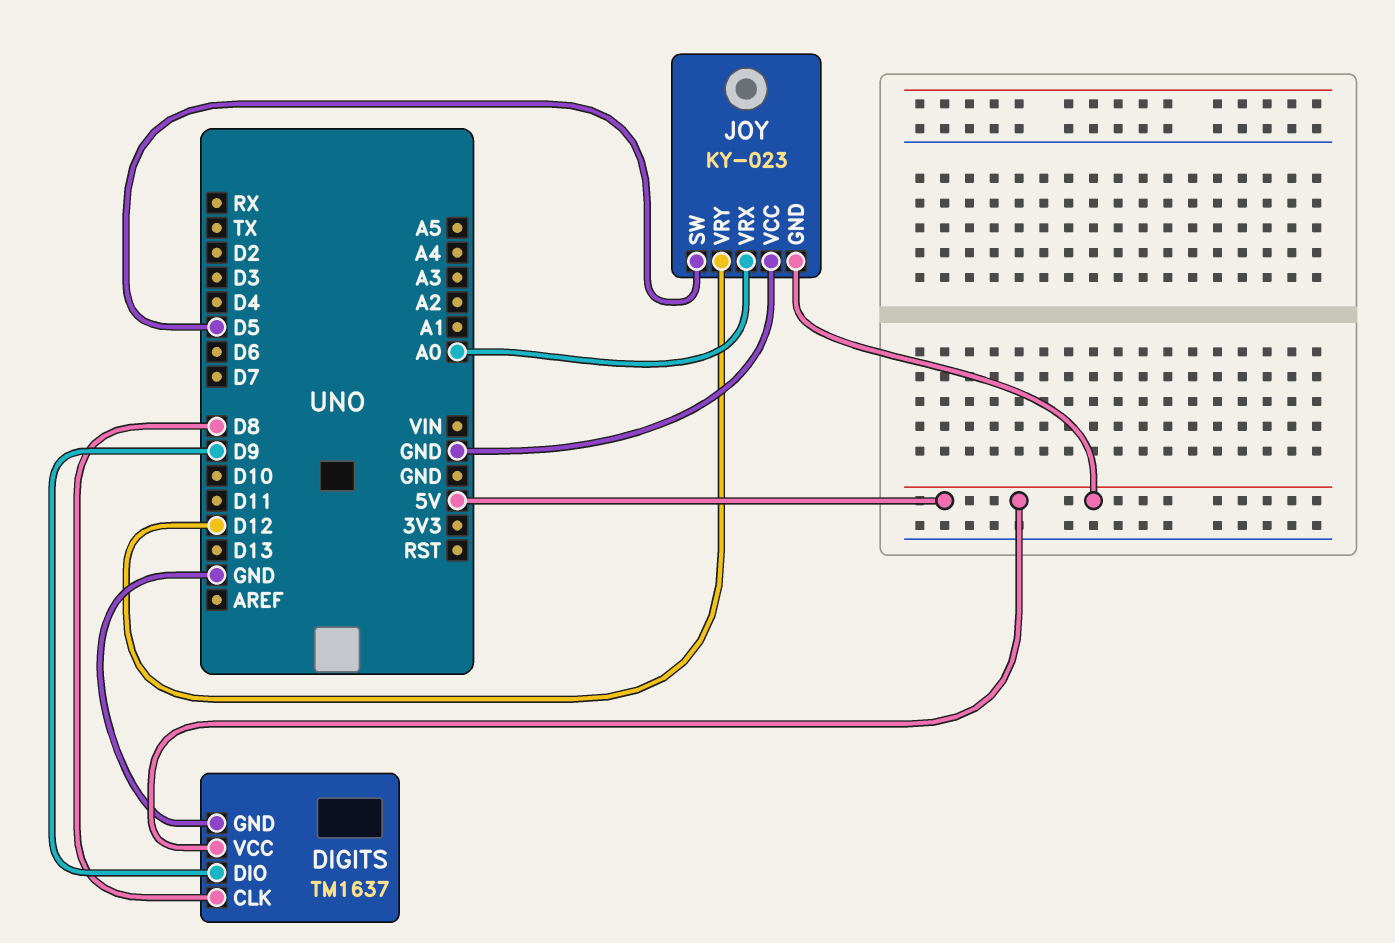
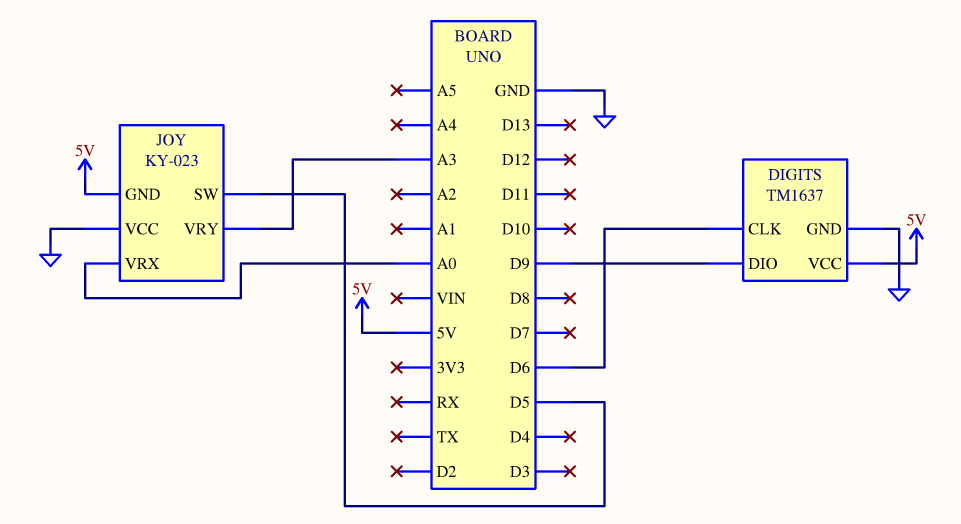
DIGITS pin CLK: D8 -> D6
JOY pin VRY: D12 -> A3

